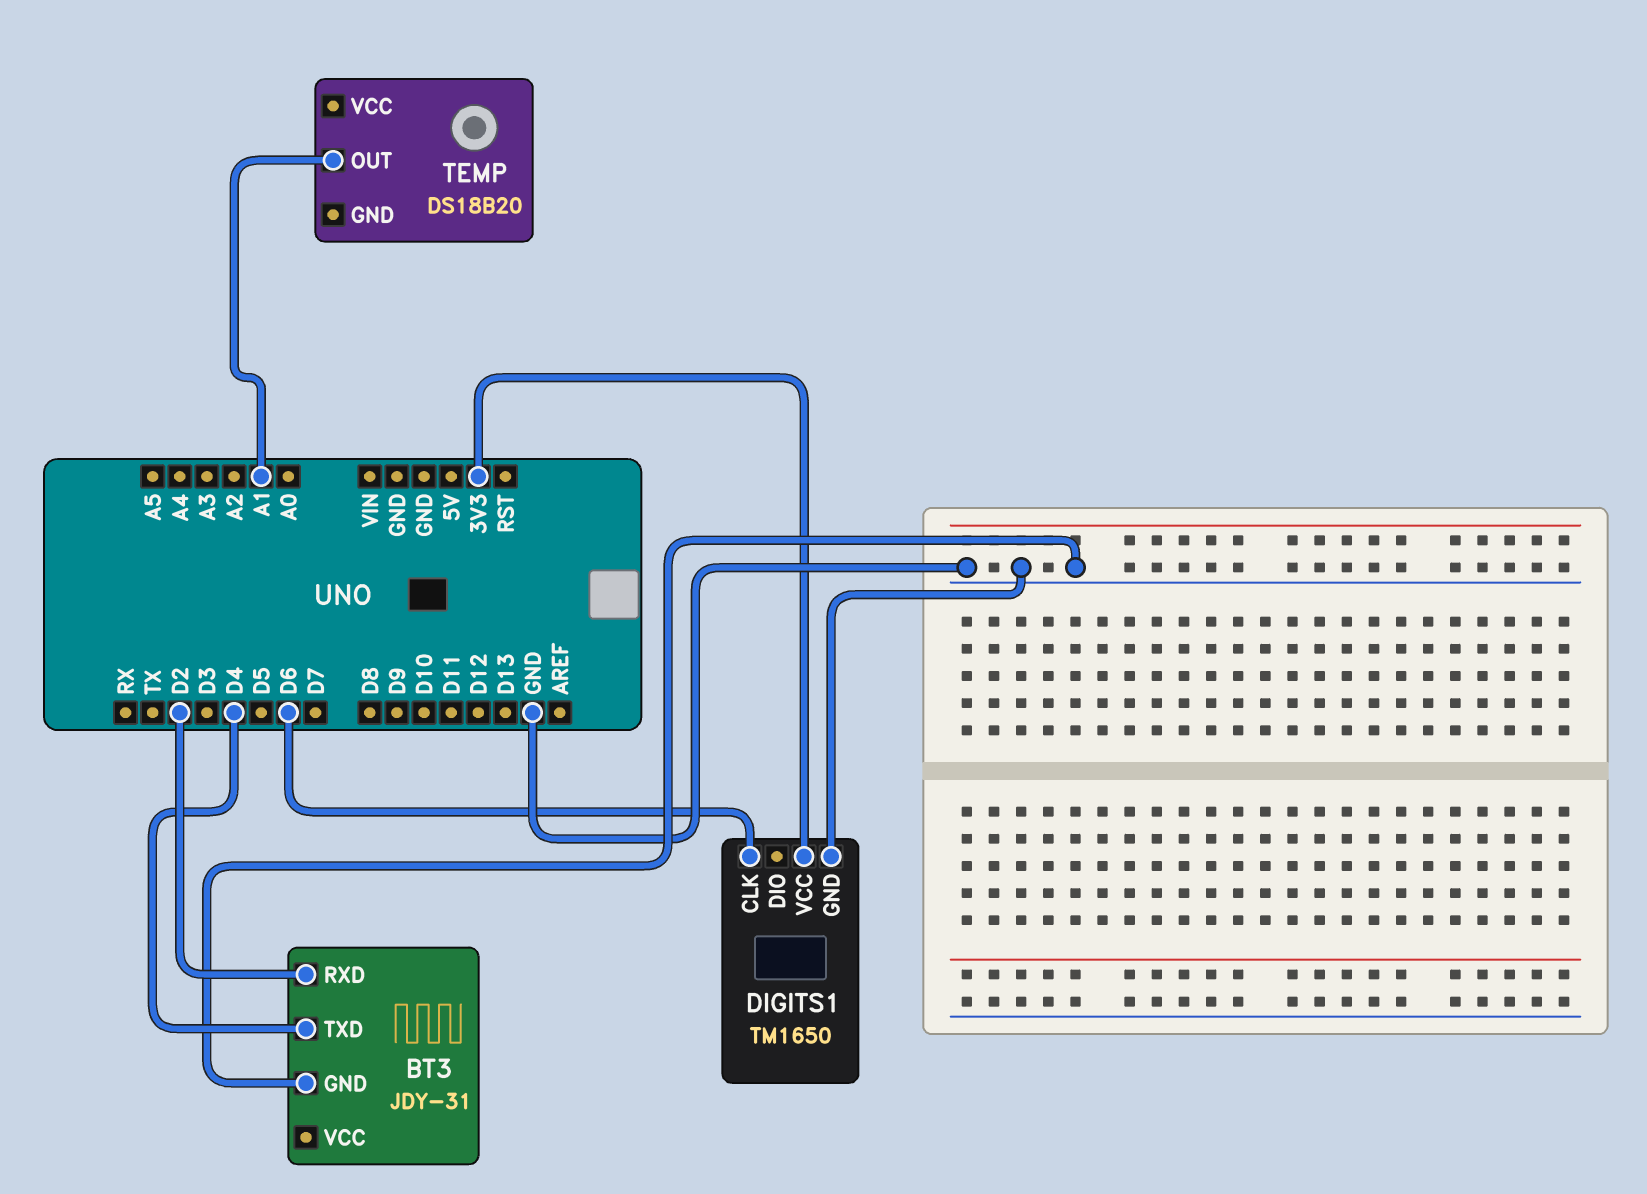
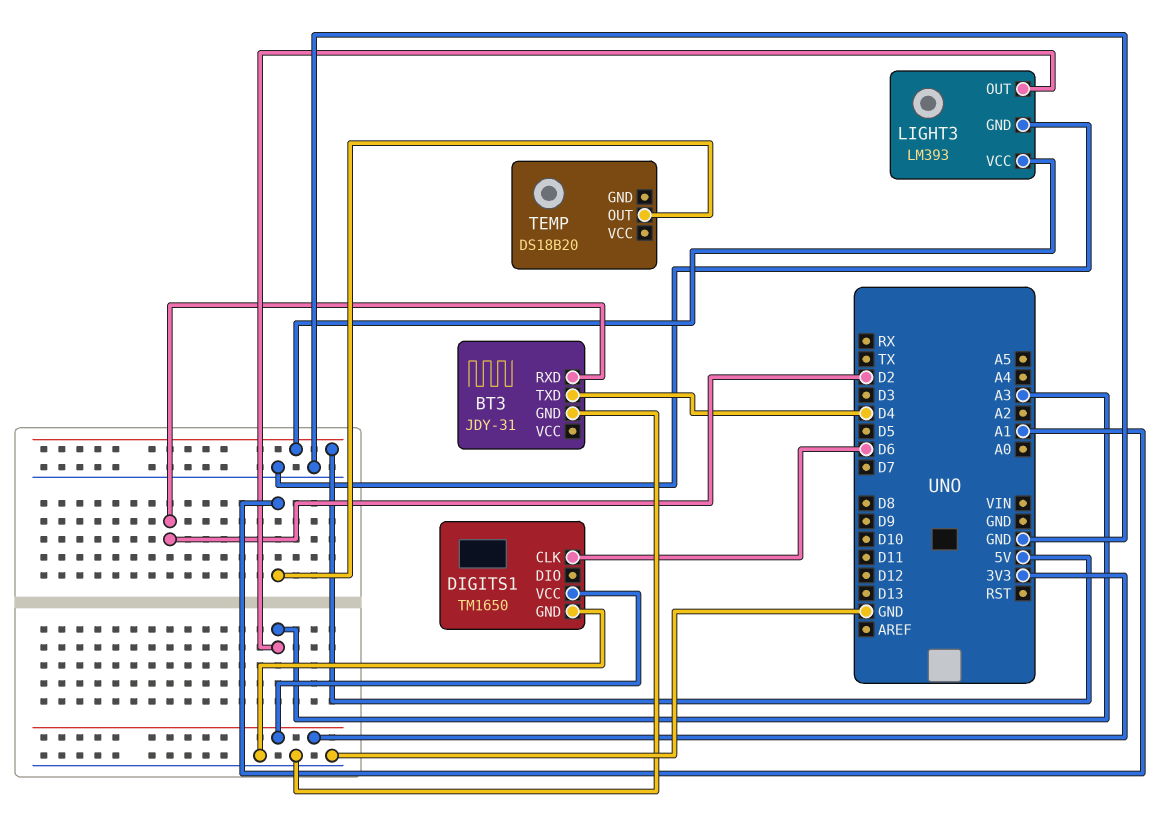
LIGHT3: none -> LM393
LIGHT3 pin GND: none -> GND
LIGHT3 pin OUT: none -> A3
LIGHT3 pin VCC: none -> 5V

